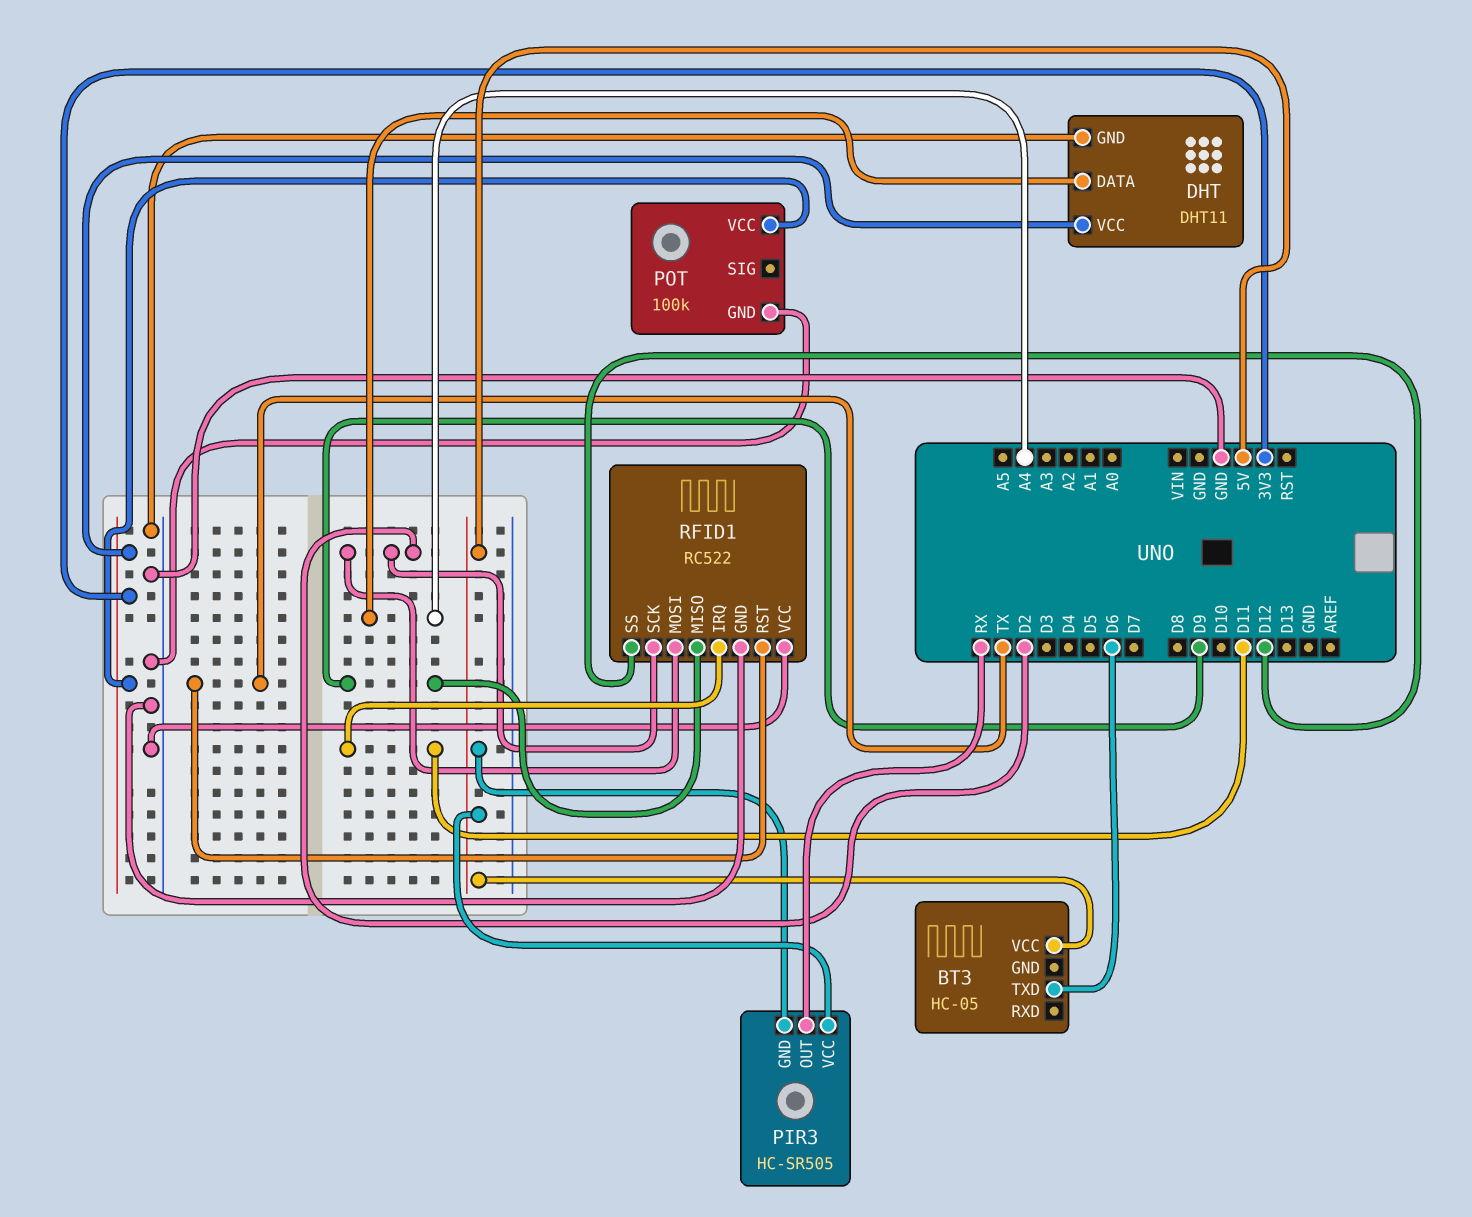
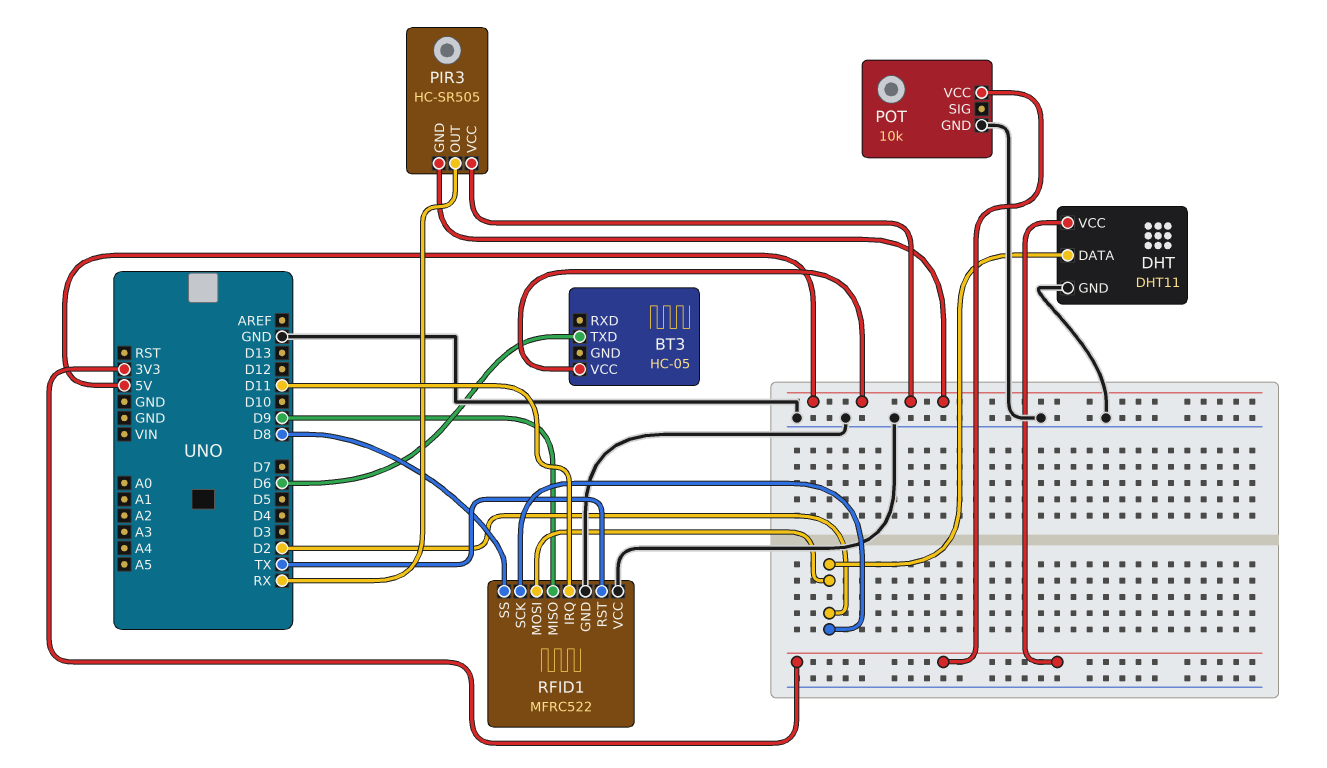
DHT pin DATA: A4 -> D2
POT: 100k -> 10k
RFID1: RC522 -> MFRC522
RFID1 pin SS: D12 -> D8

